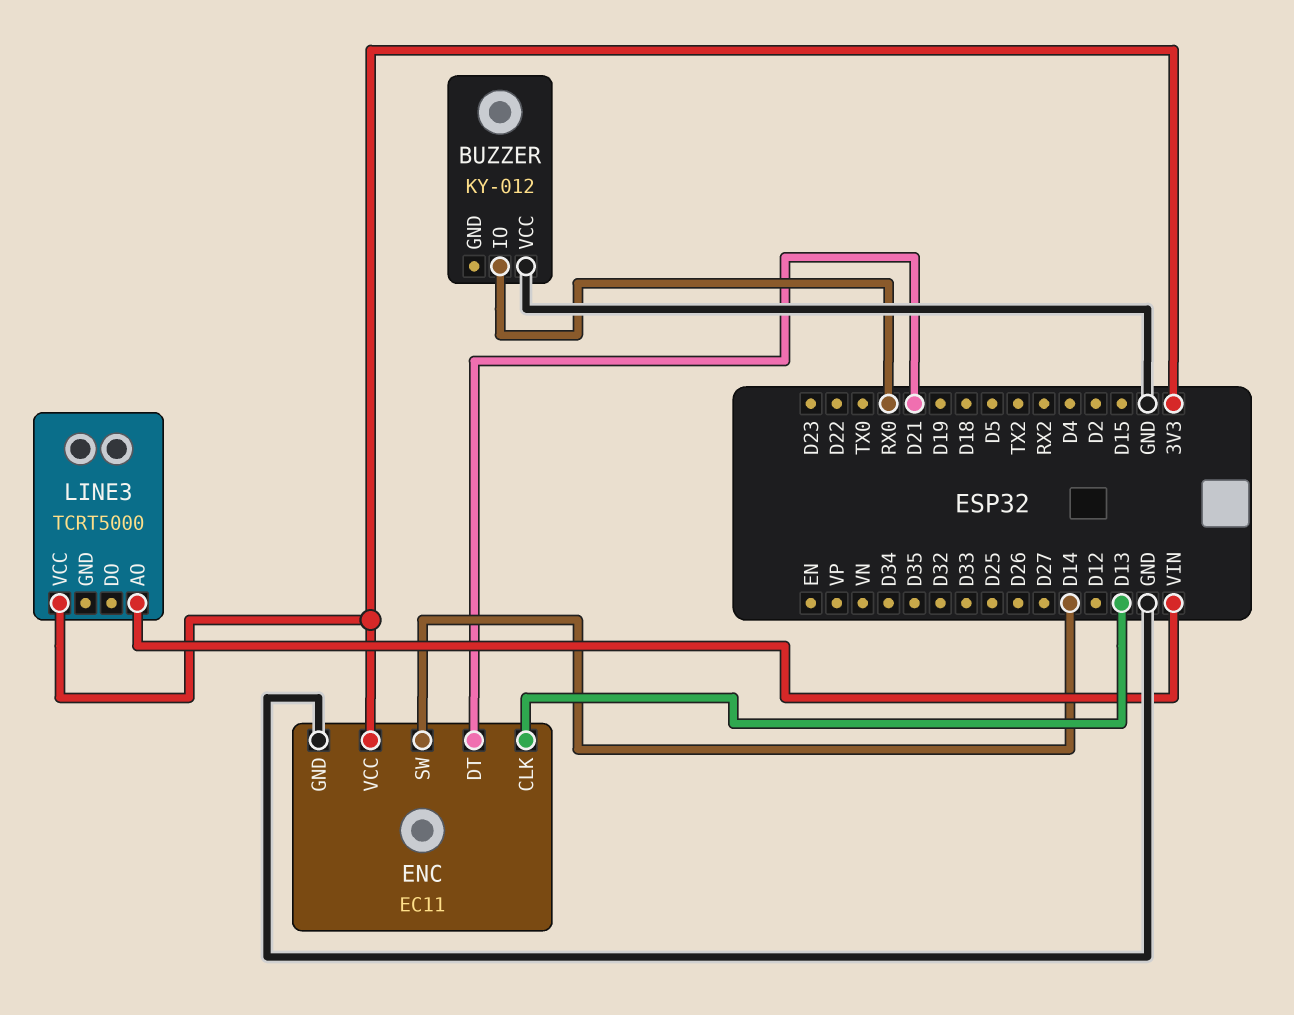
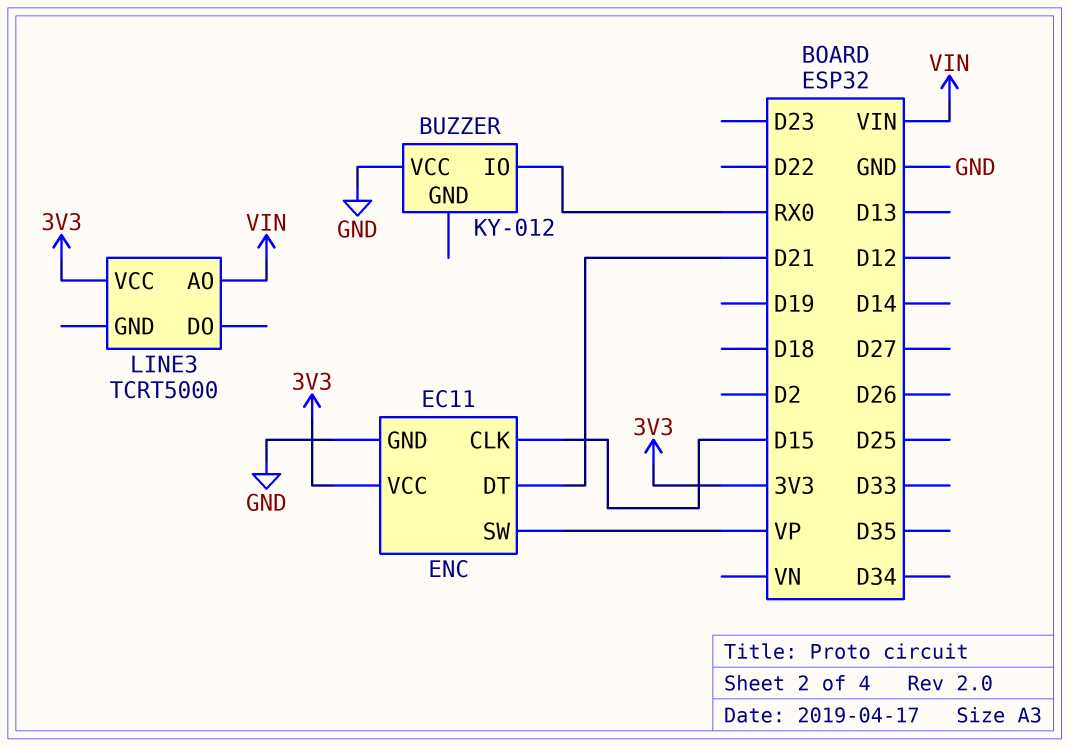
ENC pin CLK: D13 -> D15
ENC pin SW: D14 -> VP

